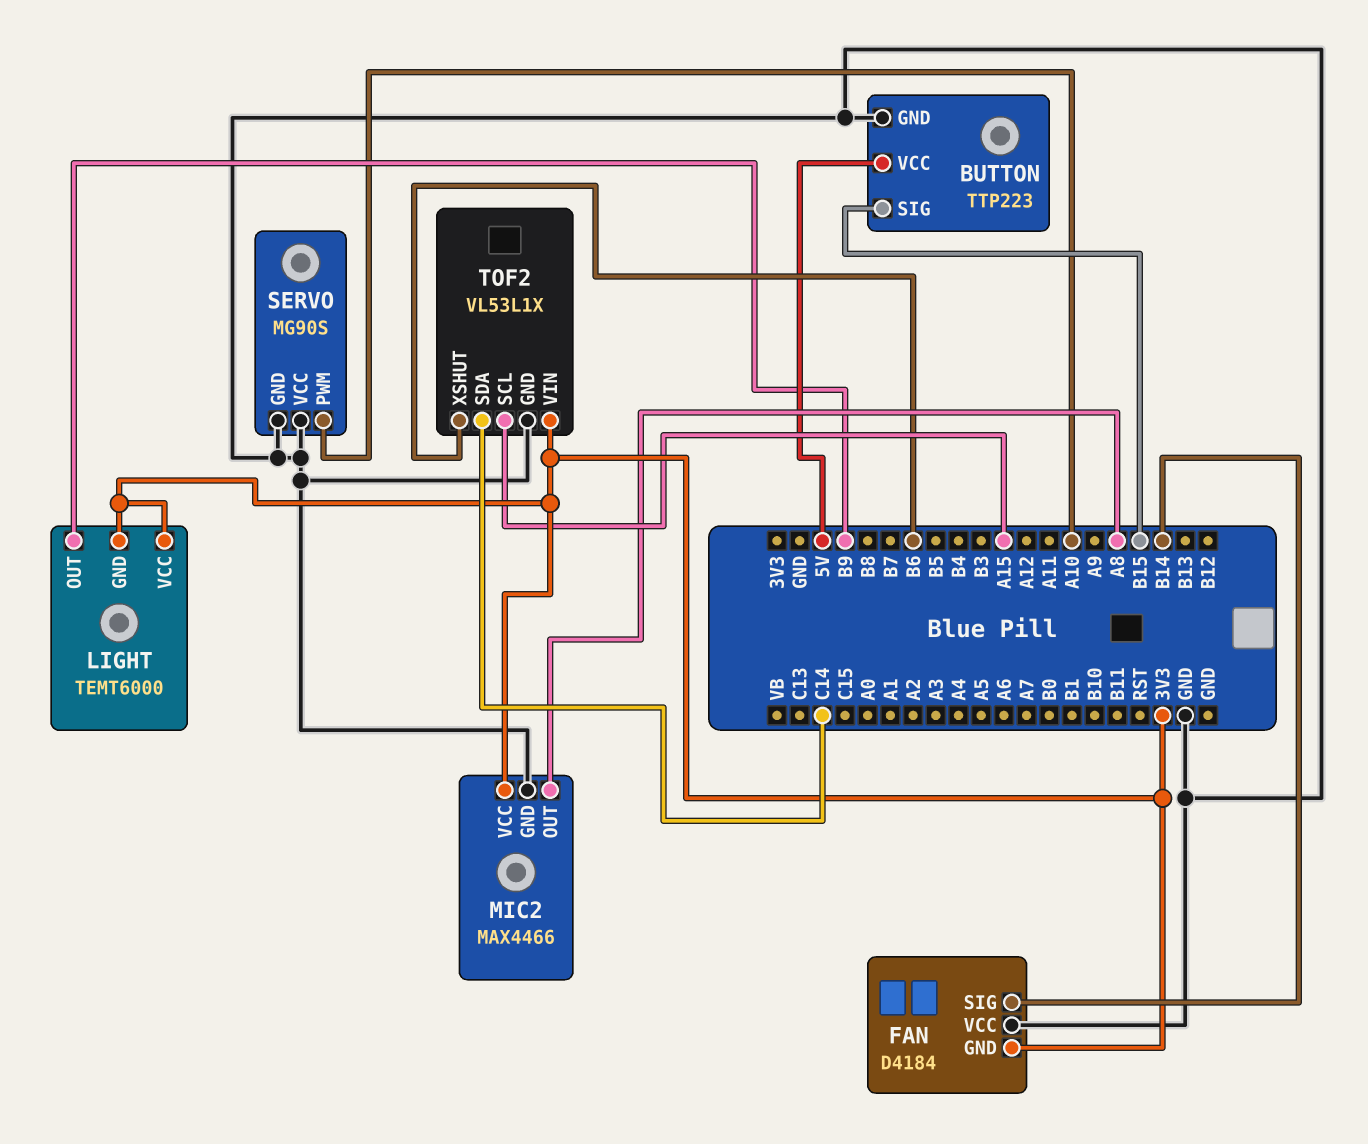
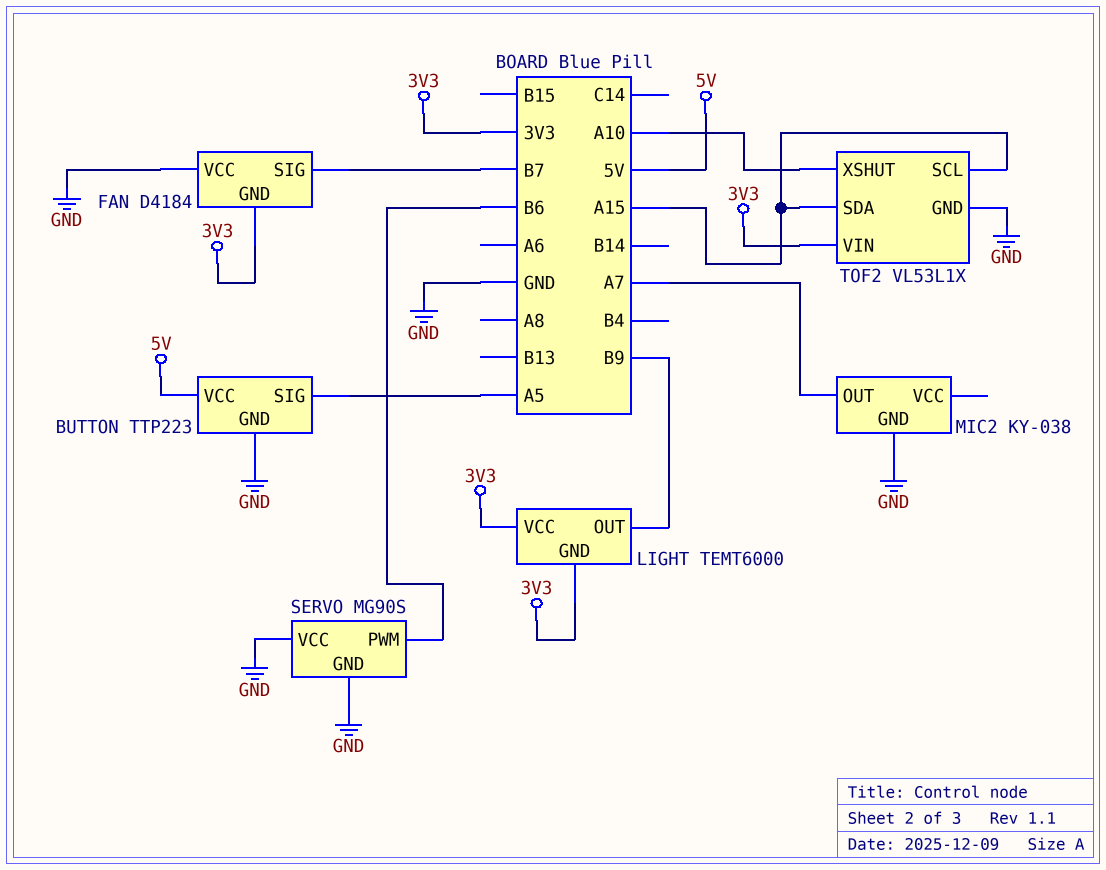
BUTTON pin SIG: B15 -> A5
FAN pin SIG: B14 -> B7
MIC2: MAX4466 -> KY-038
MIC2 pin OUT: A8 -> A7
MIC2 pin VCC: 3V3 -> none
SERVO pin PWM: A10 -> B6
TOF2 pin SDA: C14 -> A15
TOF2 pin XSHUT: B6 -> A10

